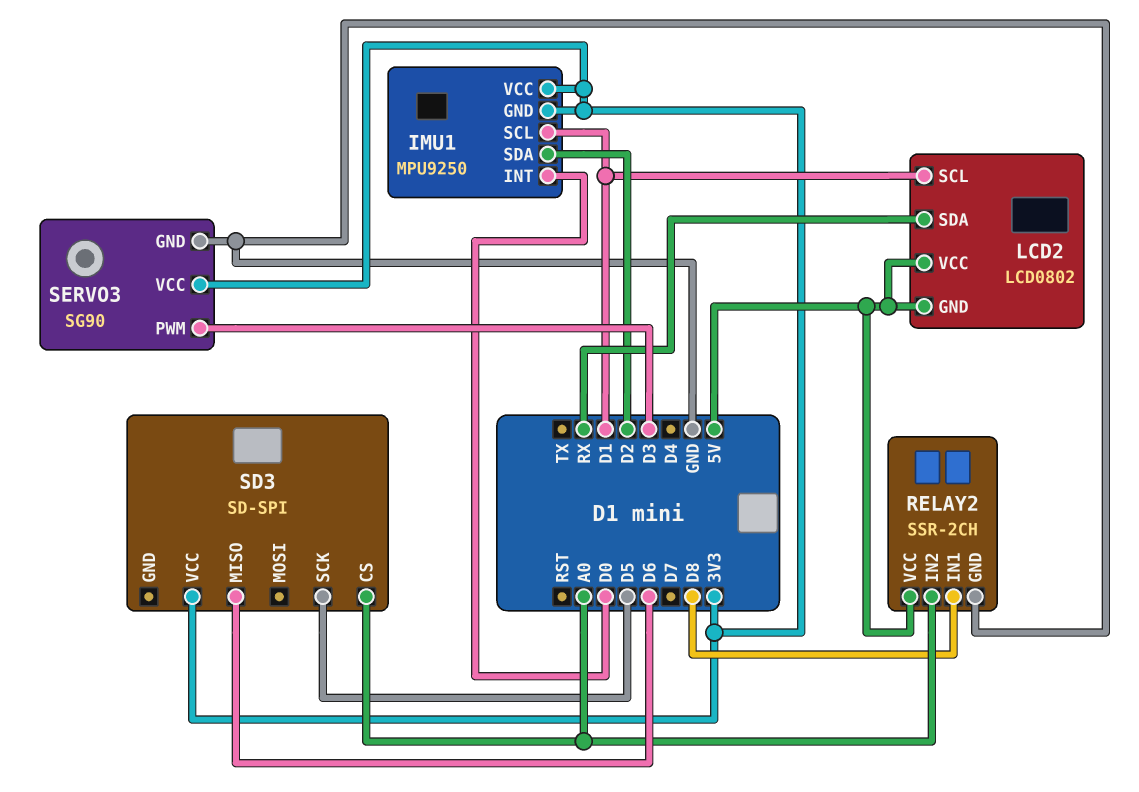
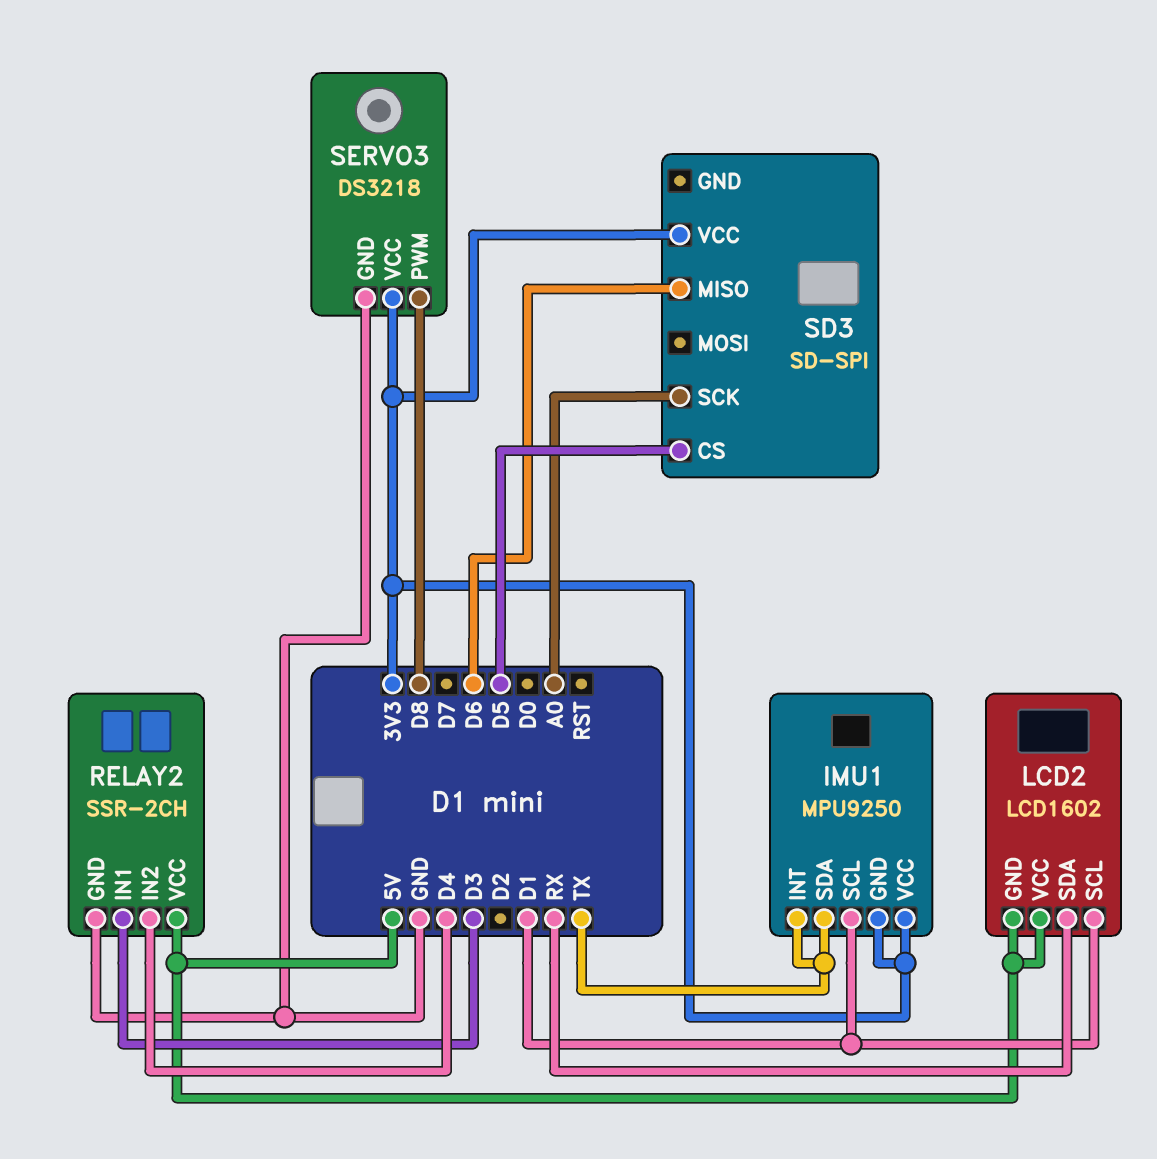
IMU1 pin INT: D0 -> TX
IMU1 pin SDA: D2 -> TX
LCD2: LCD0802 -> LCD1602
RELAY2 pin IN1: D8 -> D3
RELAY2 pin IN2: A0 -> D4
SD3 pin CS: A0 -> D5
SD3 pin SCK: D5 -> A0
SERVO3: SG90 -> DS3218
SERVO3 pin PWM: D3 -> D8

